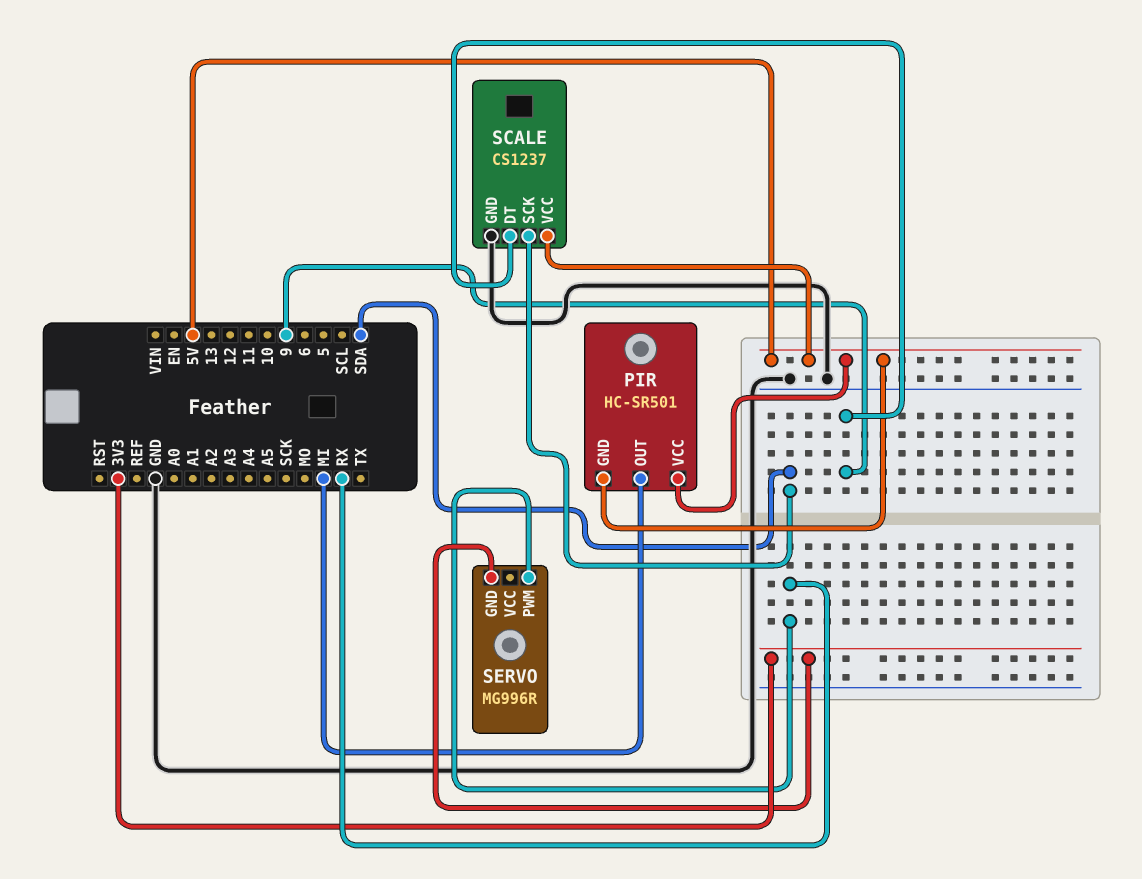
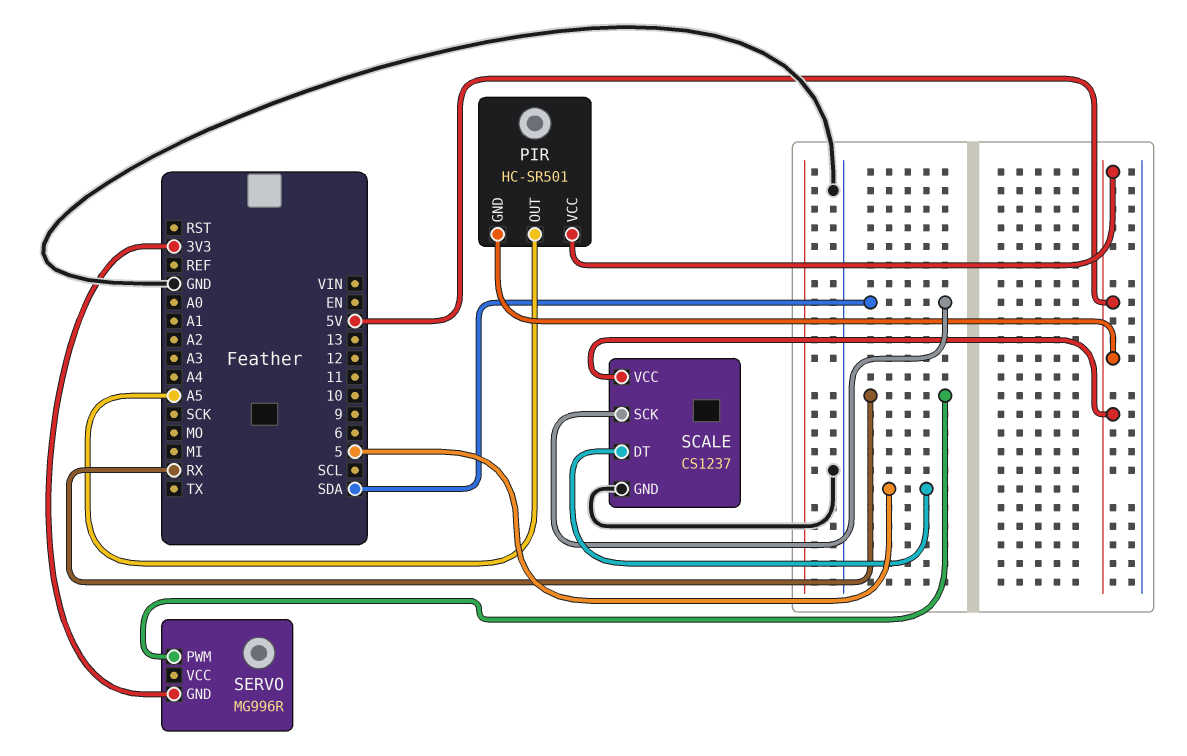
PIR pin OUT: MI -> A5
SCALE pin DT: 9 -> 5

